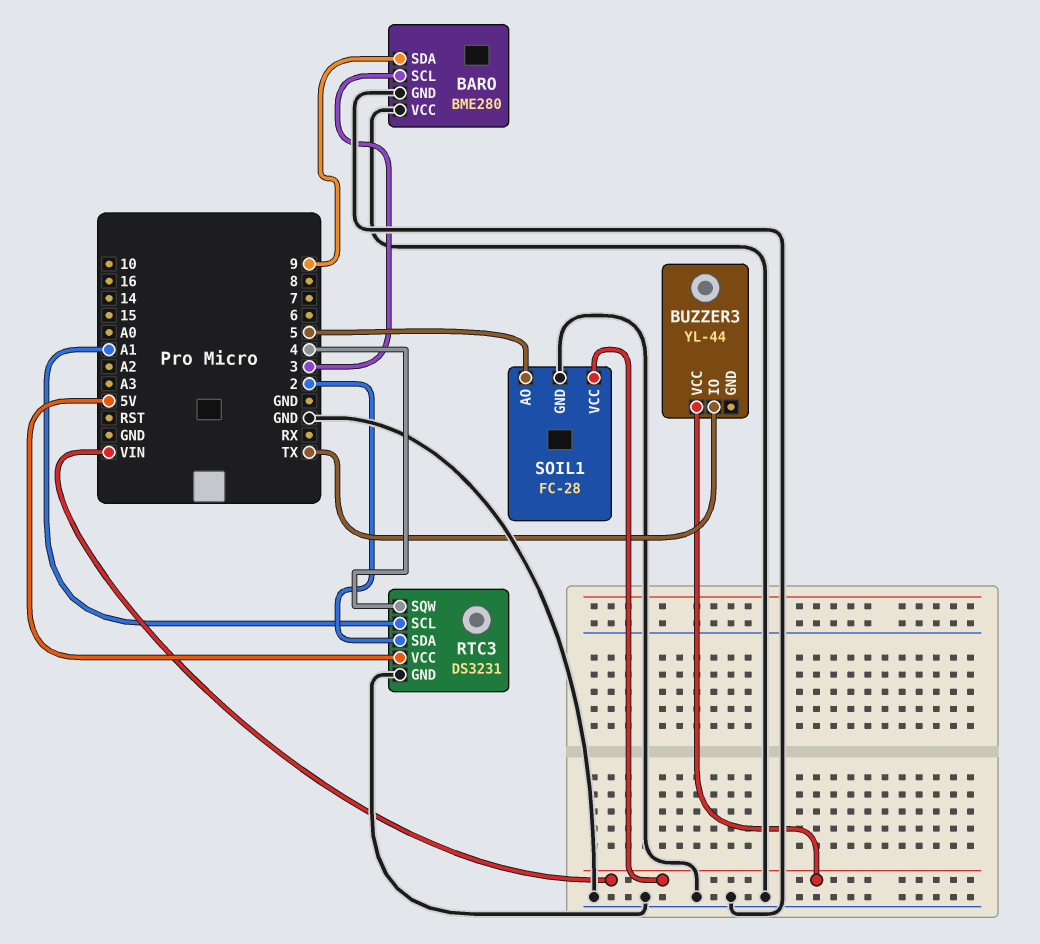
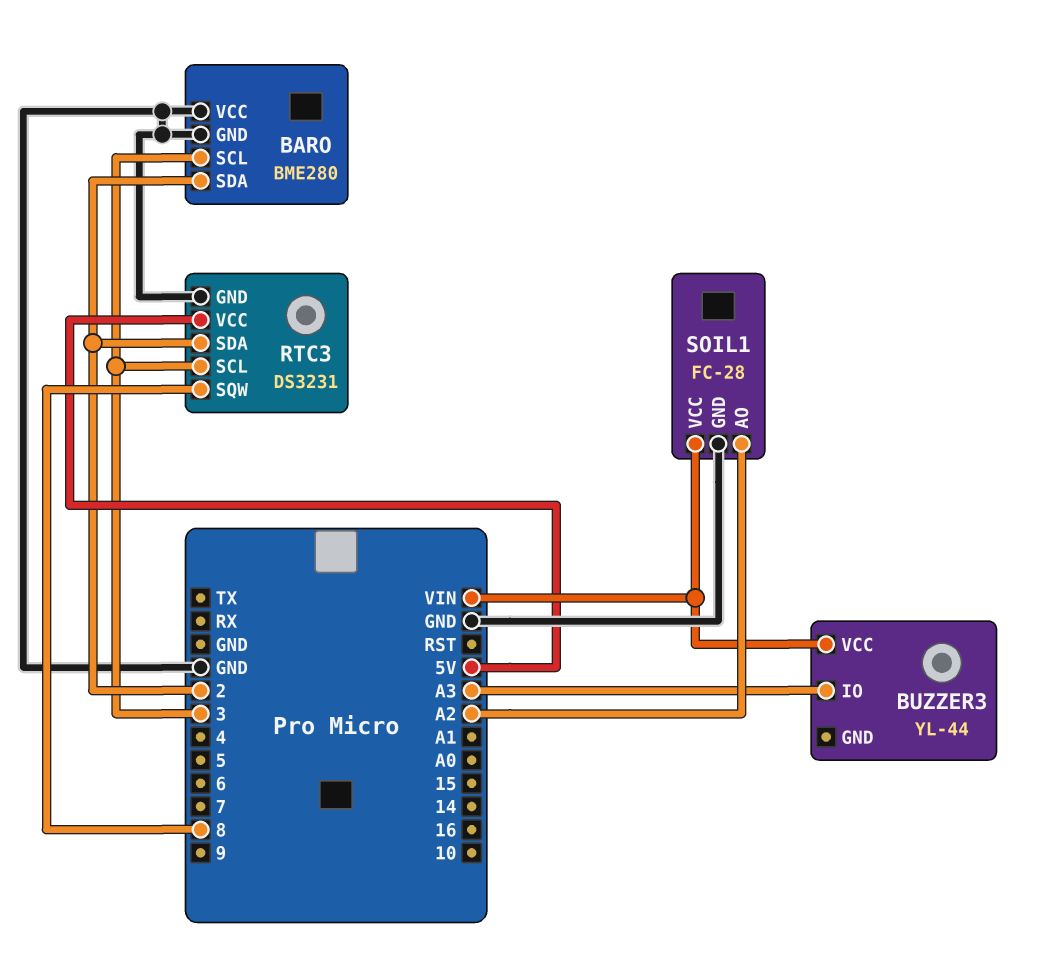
BARO pin SDA: 9 -> 2
BUZZER3 pin IO: TX -> A3
RTC3 pin SCL: A1 -> 3
RTC3 pin SQW: 4 -> 8
SOIL1 pin AO: 5 -> A2

